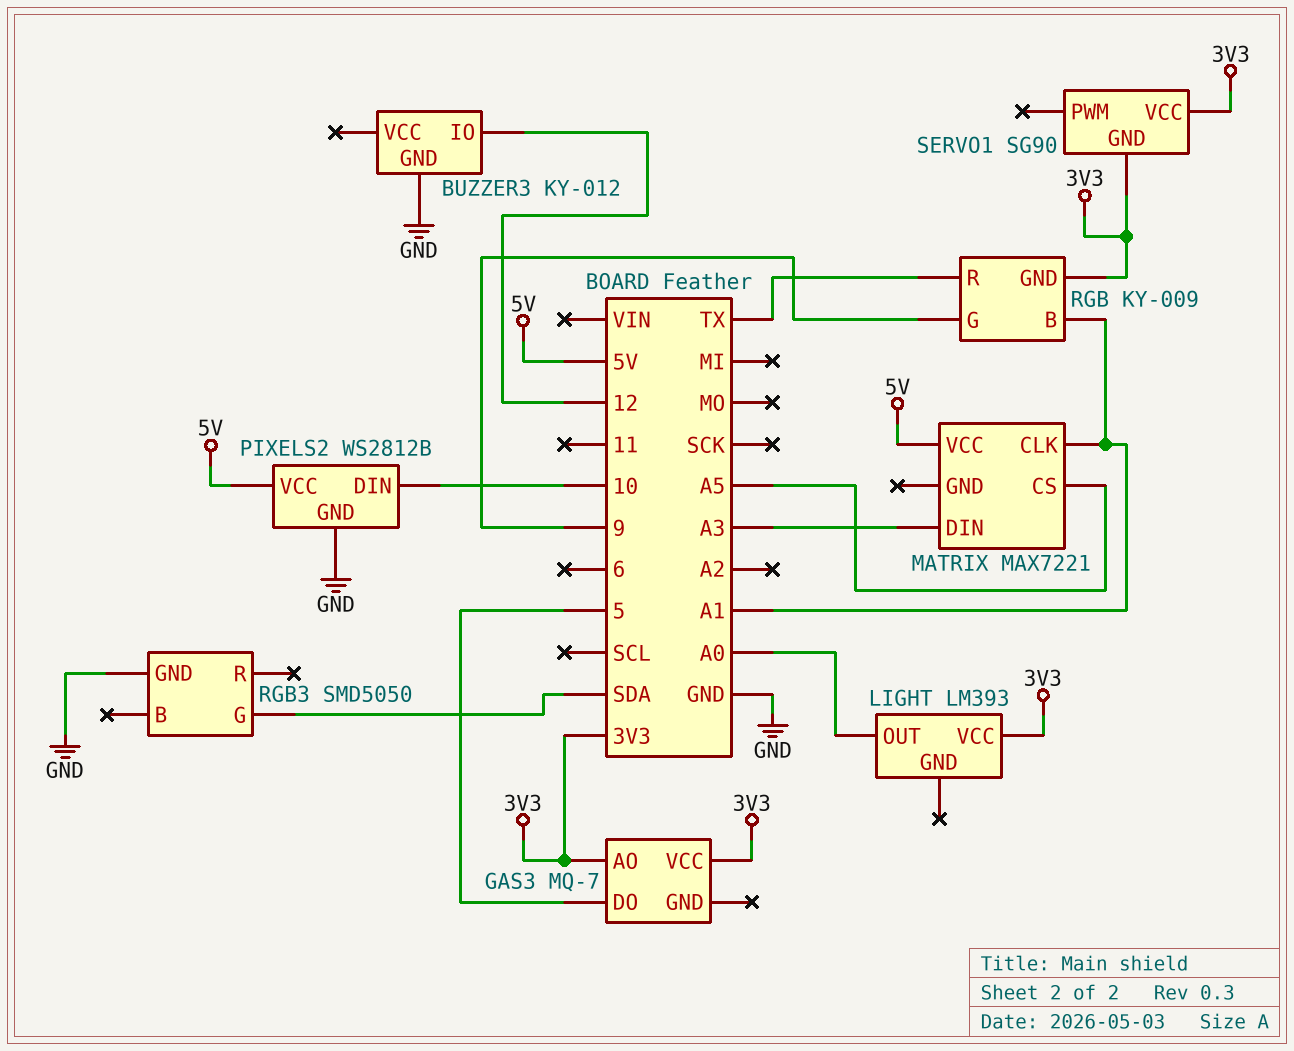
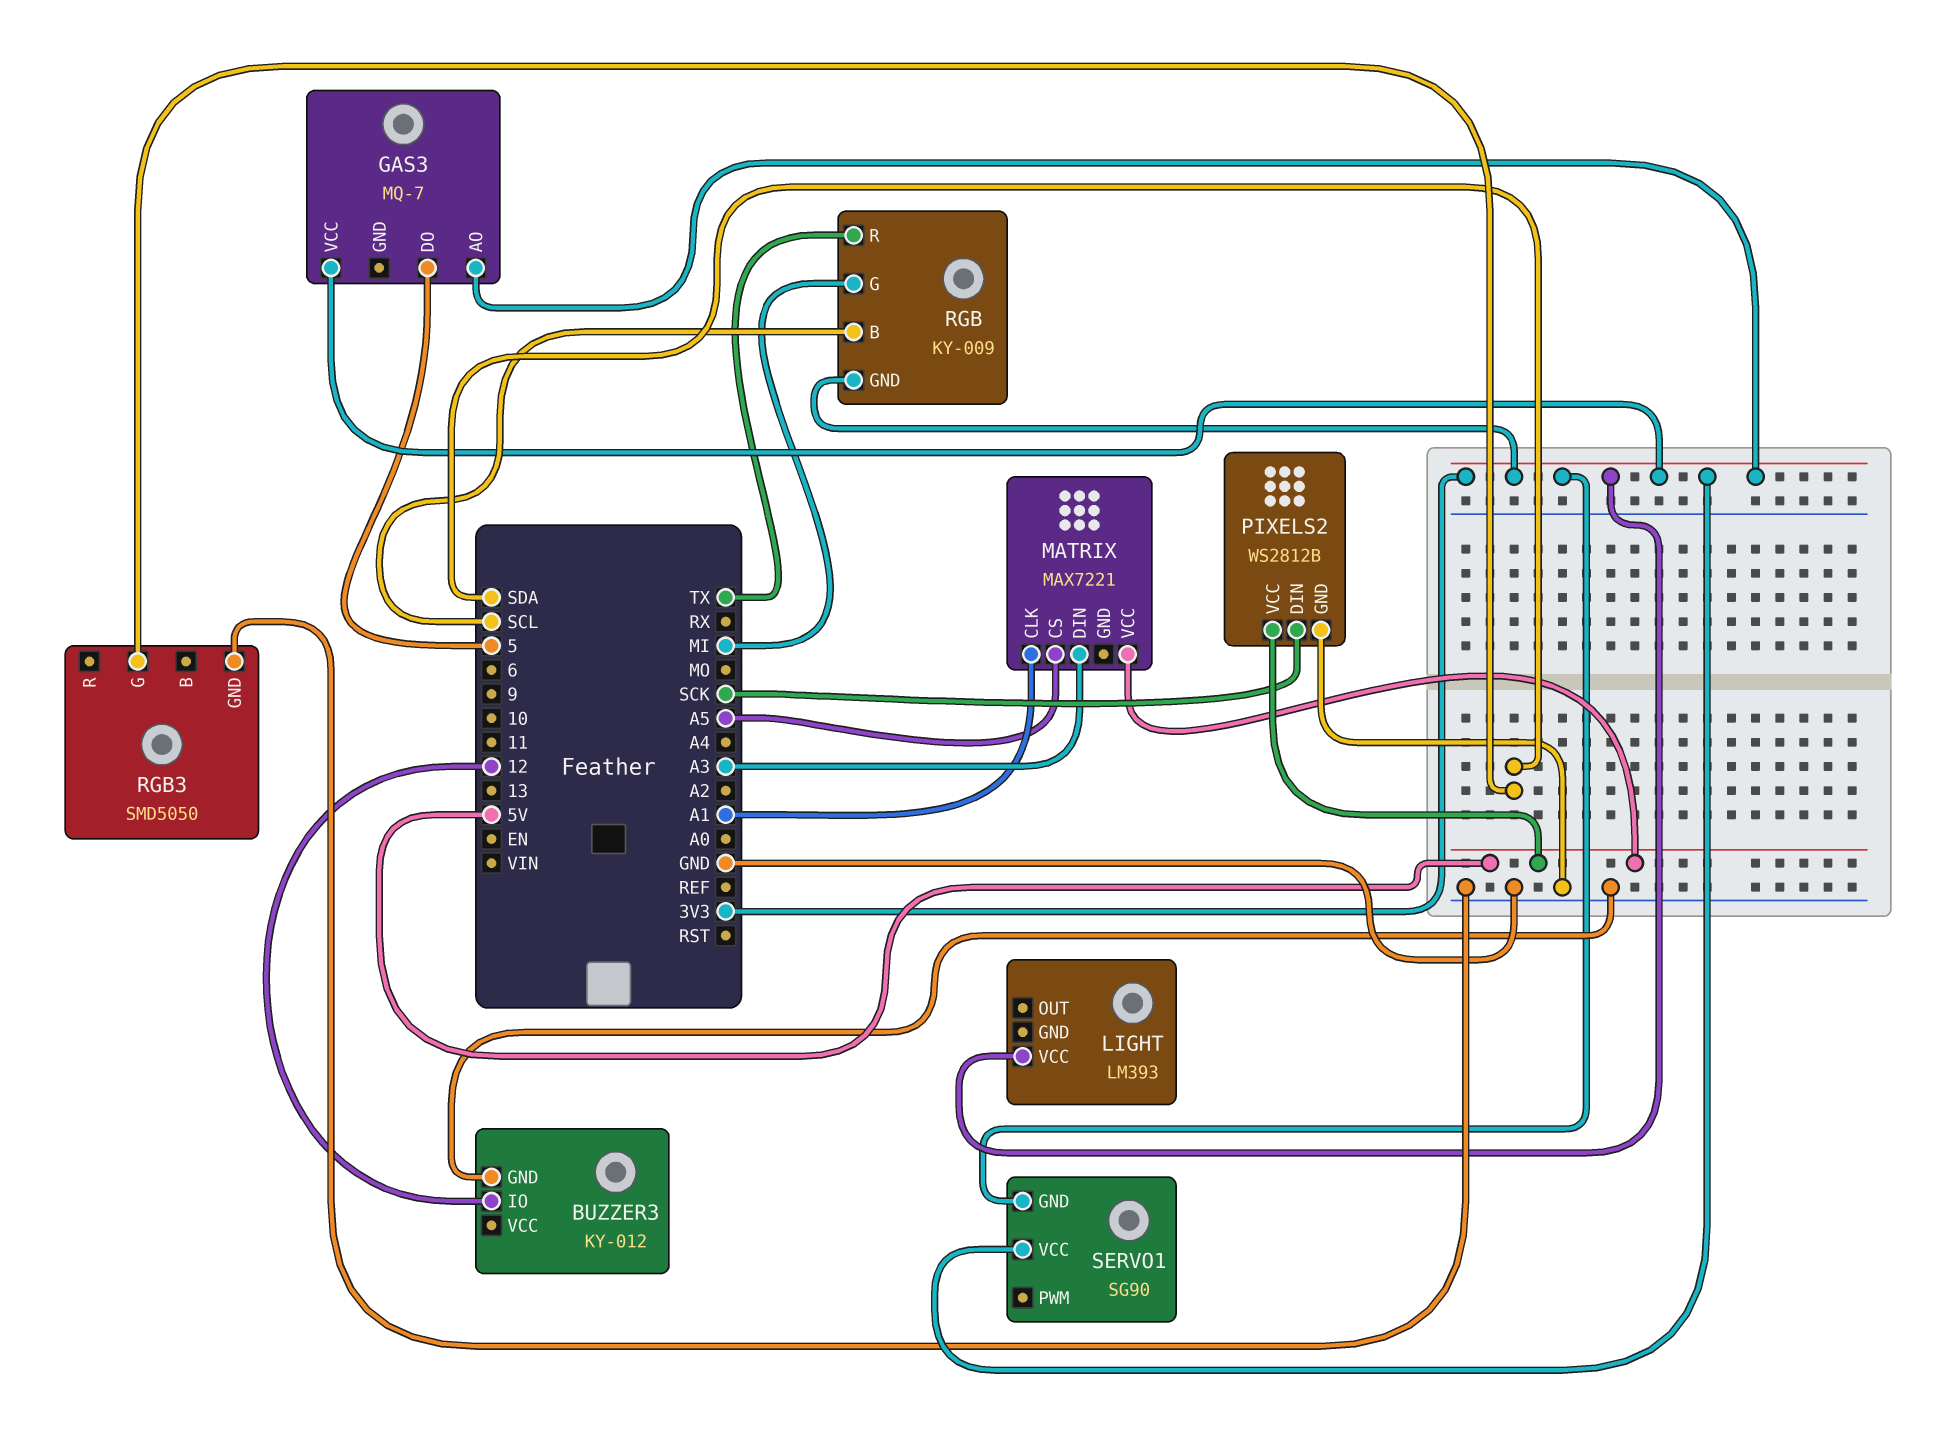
LIGHT pin OUT: A0 -> none
PIXELS2 pin DIN: 10 -> SCK
RGB pin B: A1 -> SCL
RGB pin G: 9 -> MI

